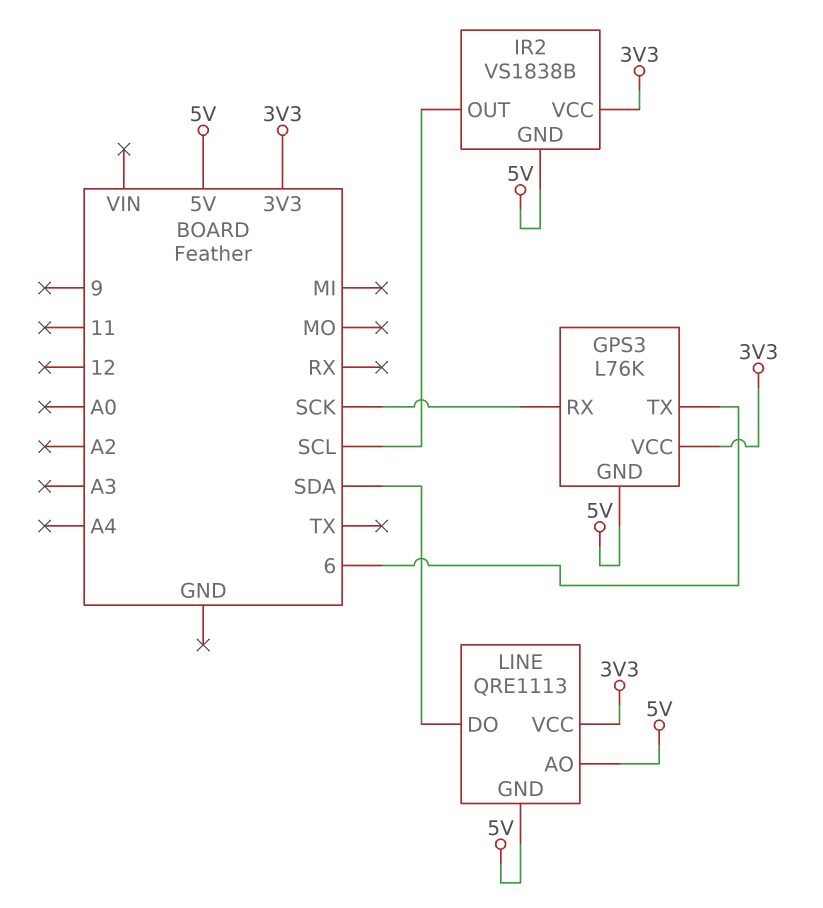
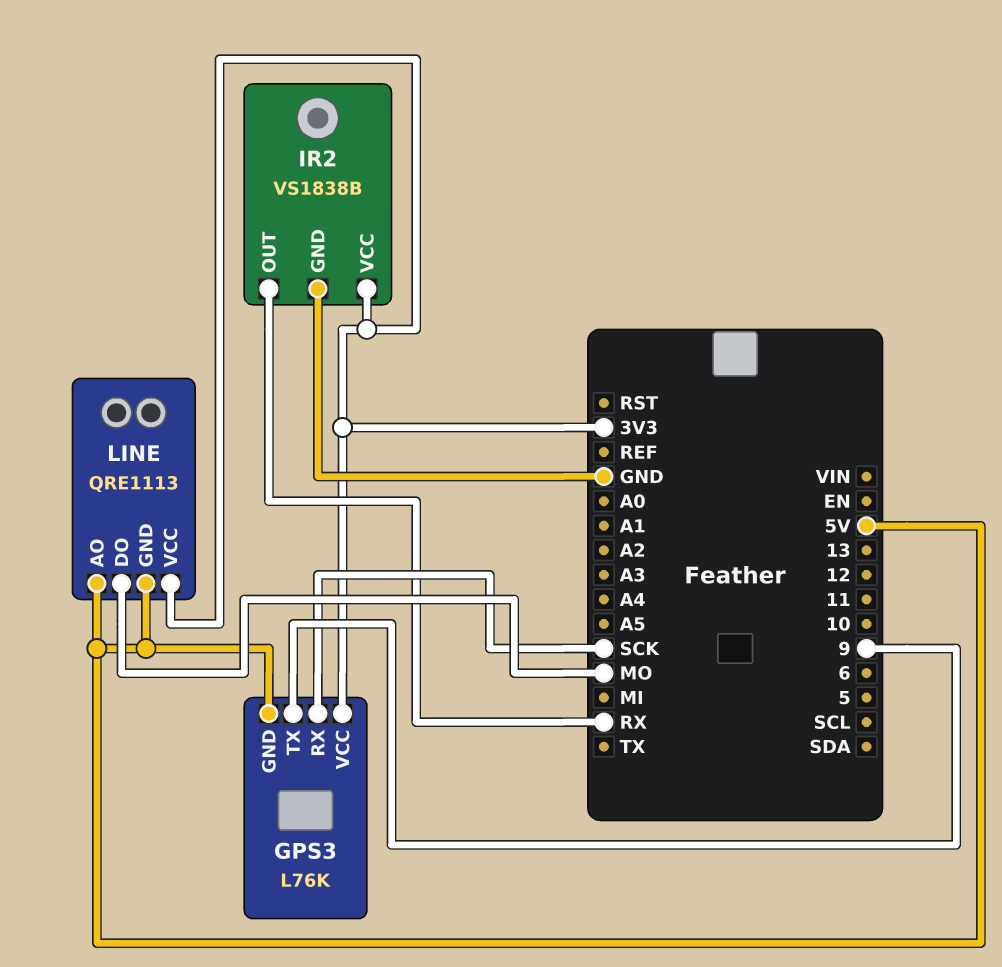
GPS3 pin TX: 6 -> 9
IR2 pin GND: 5V -> GND
IR2 pin OUT: SCL -> RX
LINE pin DO: SDA -> MO

